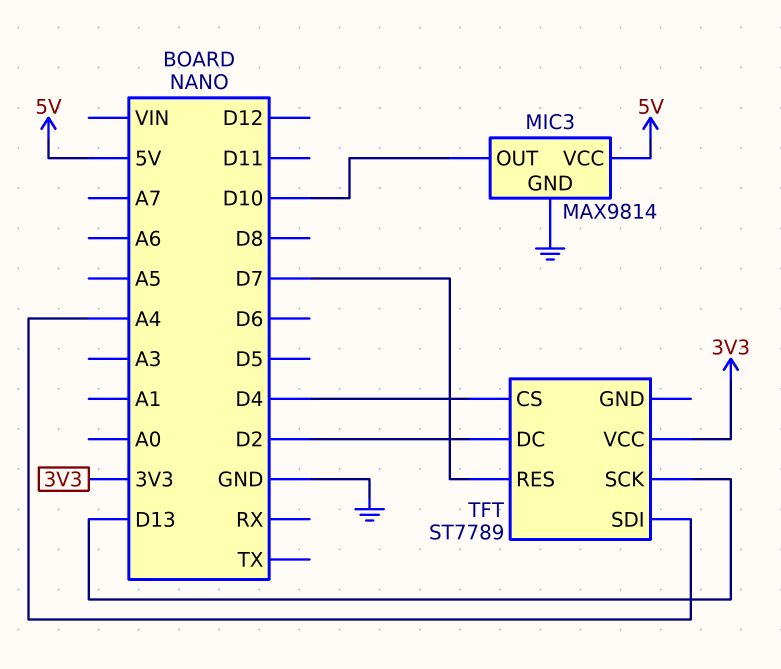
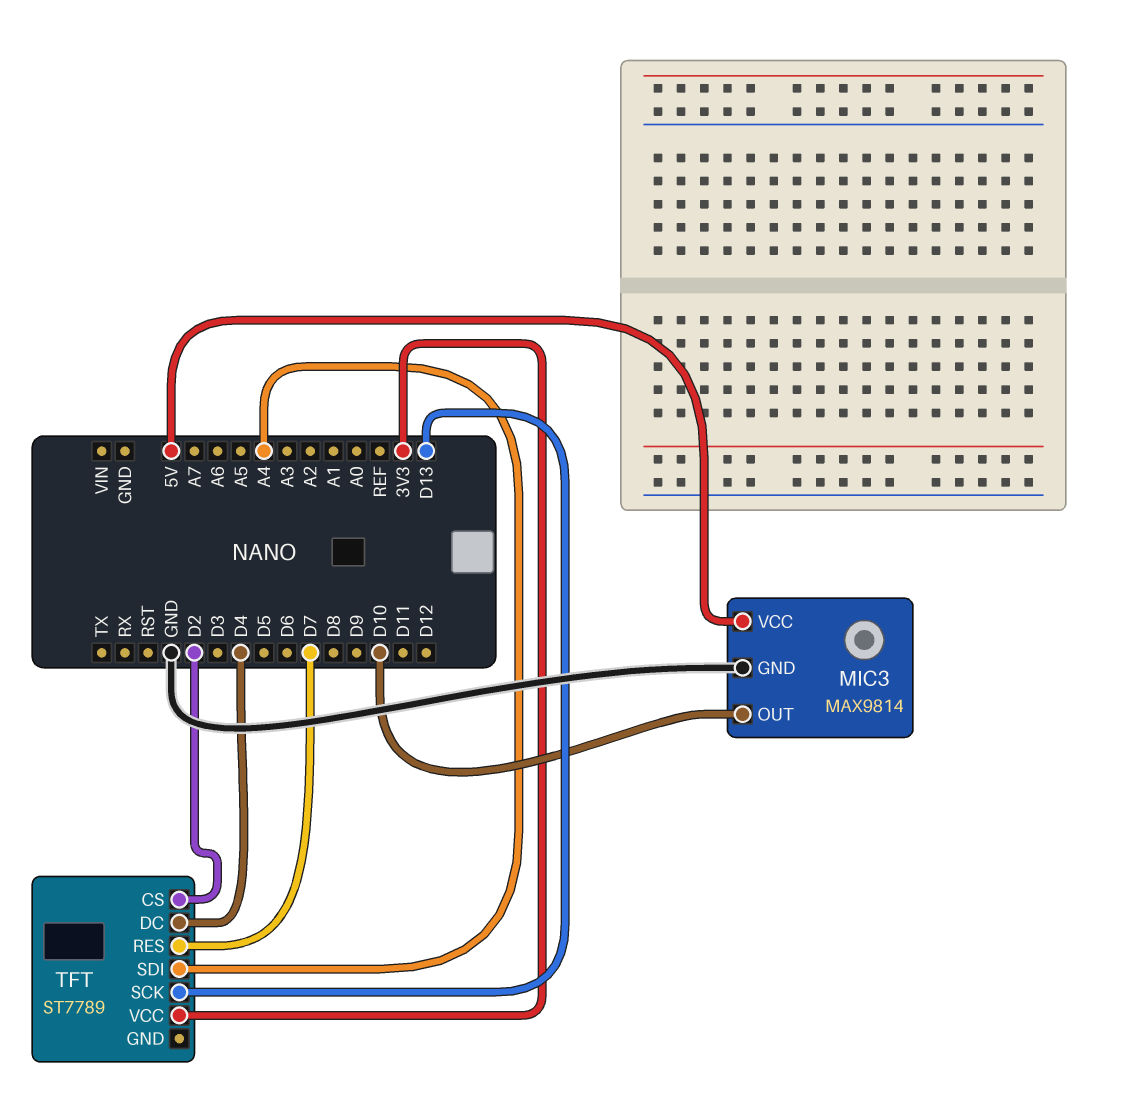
TFT pin CS: D4 -> D2
TFT pin DC: D2 -> D4

